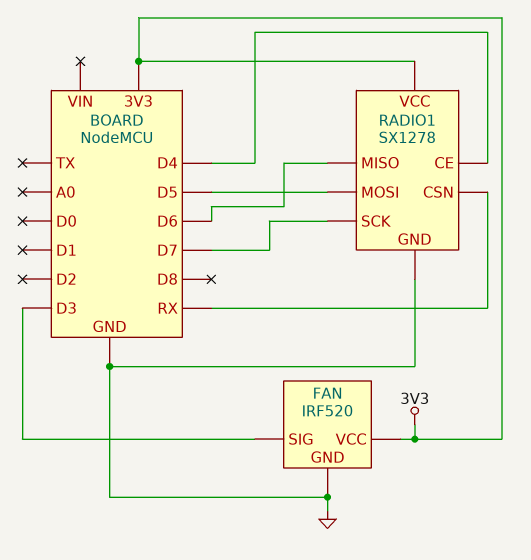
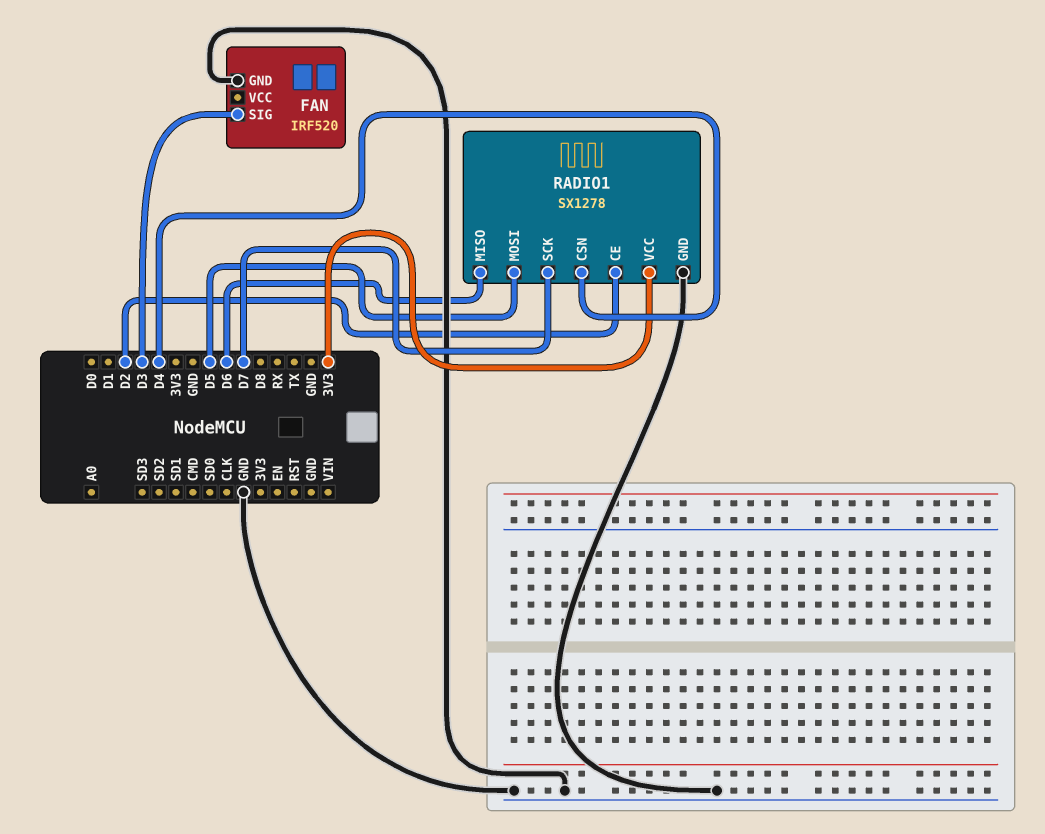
FAN pin VCC: 3V3 -> none
RADIO1 pin CE: D4 -> D2
RADIO1 pin CSN: RX -> D4

